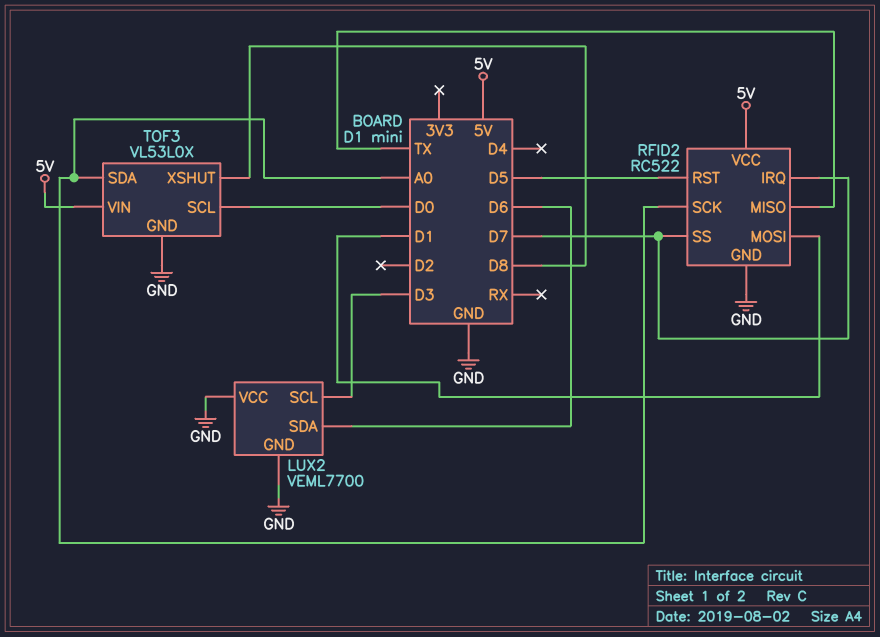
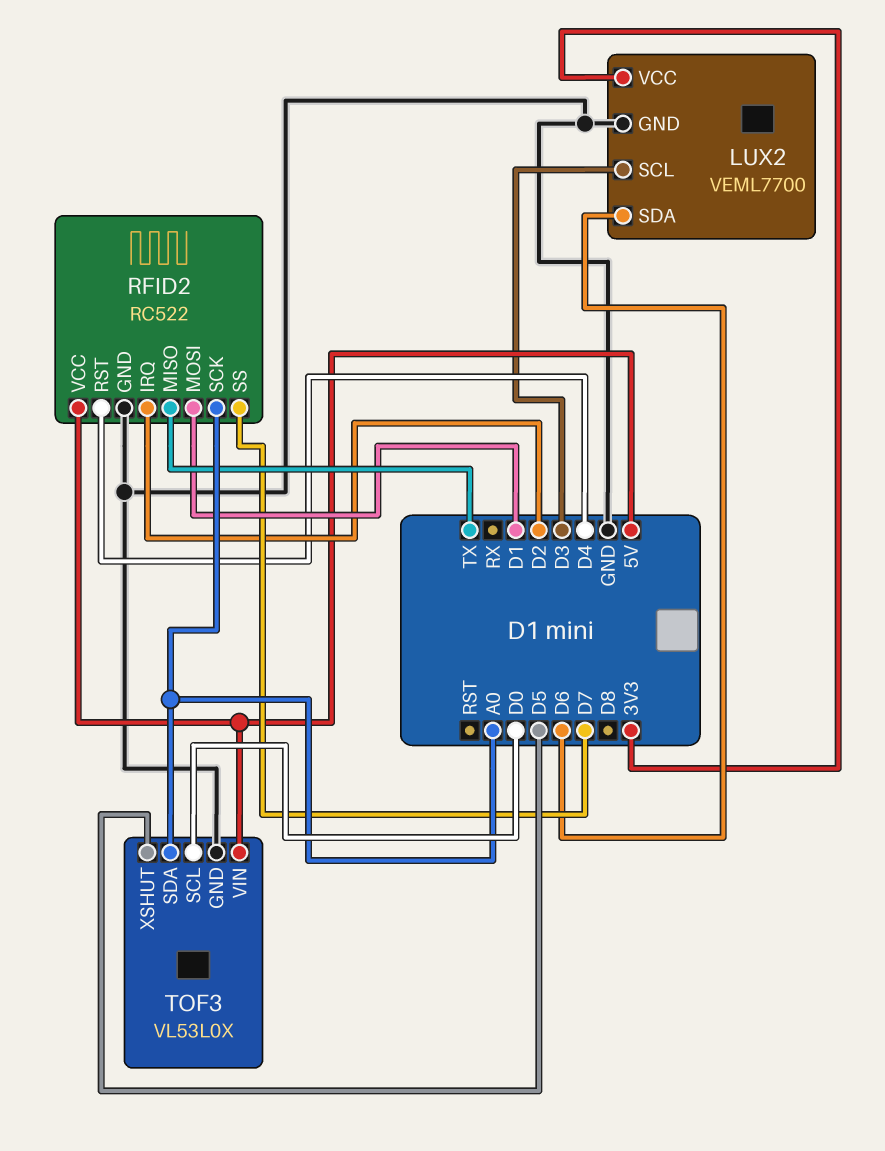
LUX2 pin VCC: GND -> 3V3
RFID2 pin IRQ: D7 -> D2
RFID2 pin RST: D5 -> D4
TOF3 pin XSHUT: D8 -> D5

